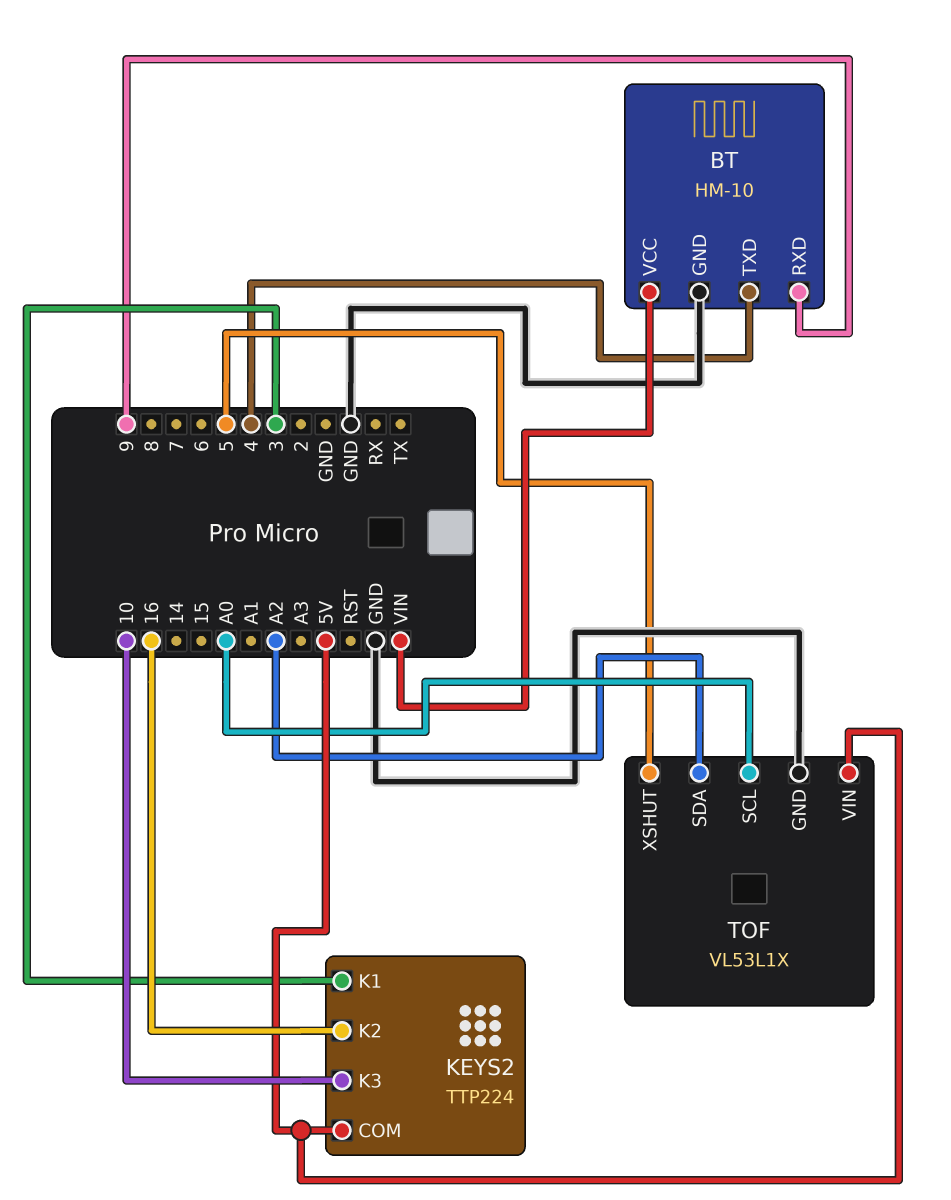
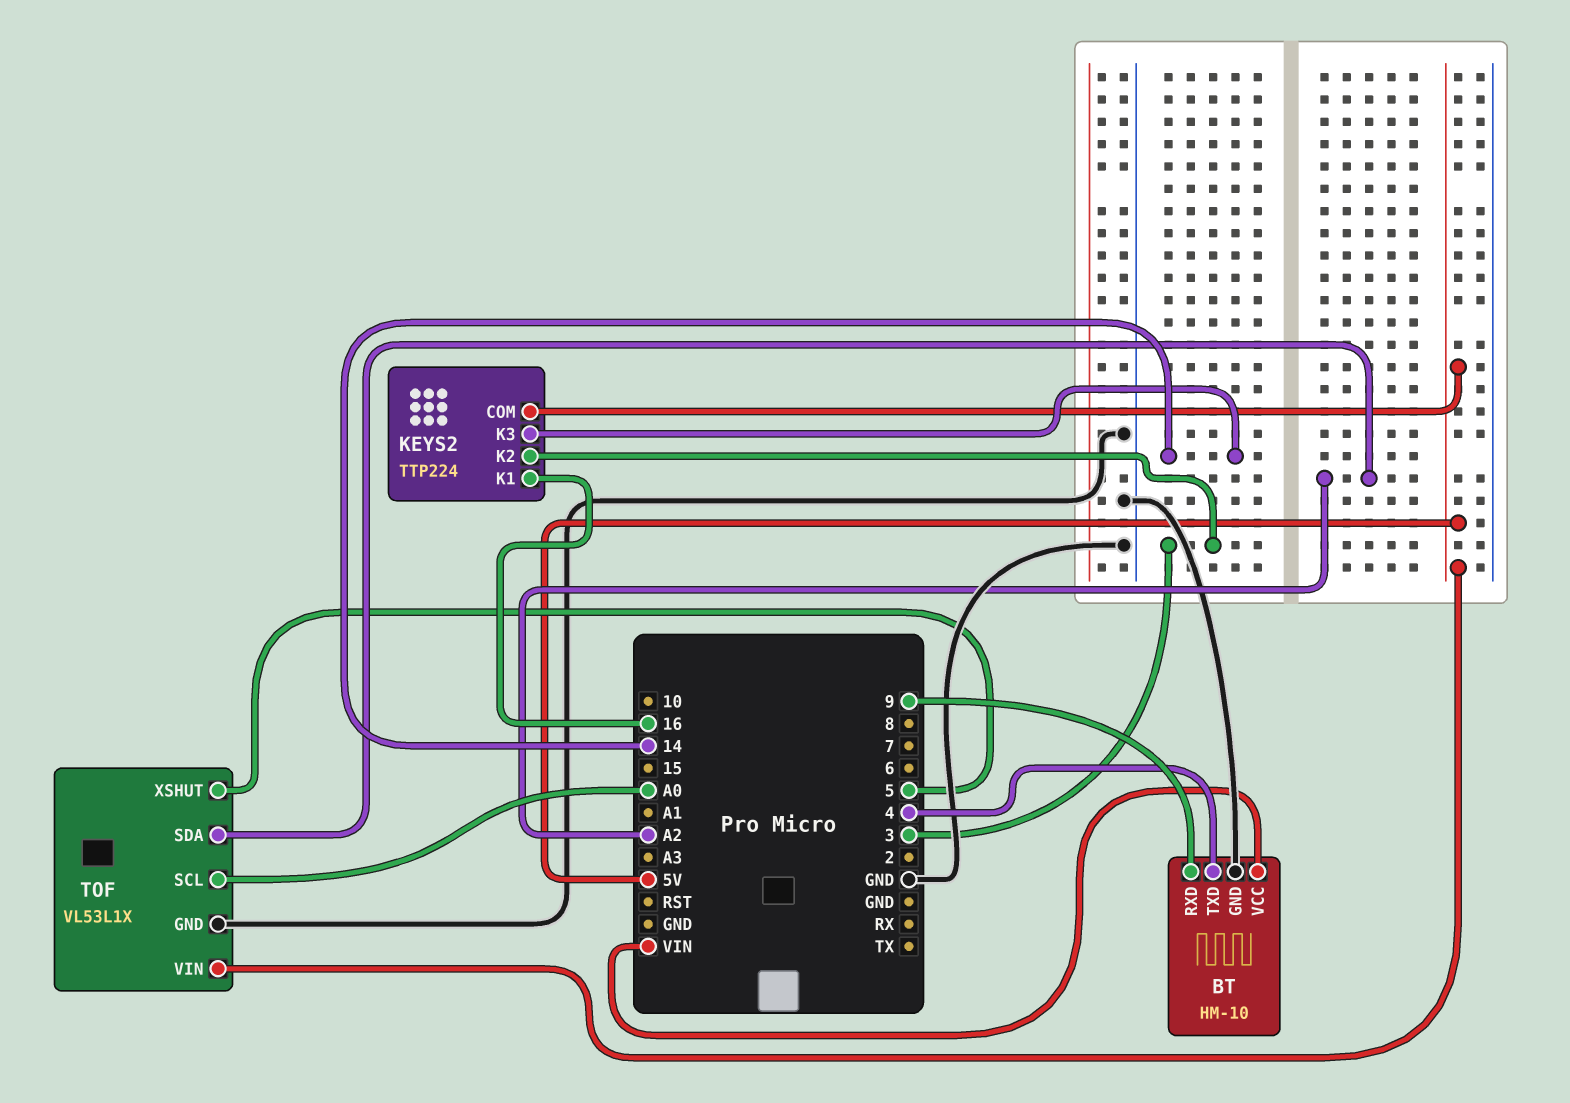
KEYS2 pin K1: 3 -> 16
KEYS2 pin K2: 16 -> 3
KEYS2 pin K3: 10 -> 14

